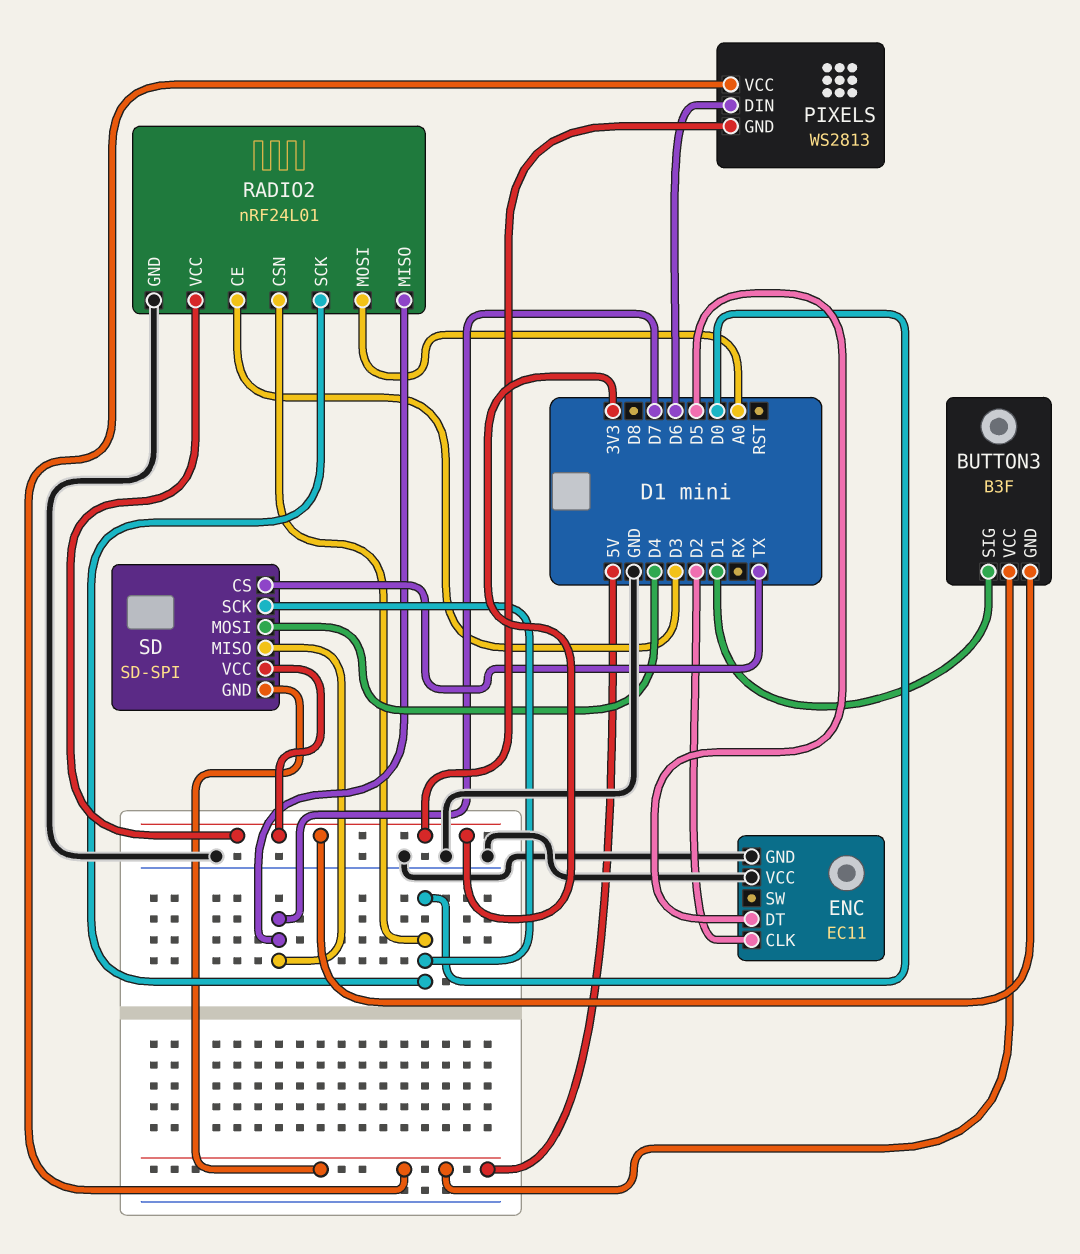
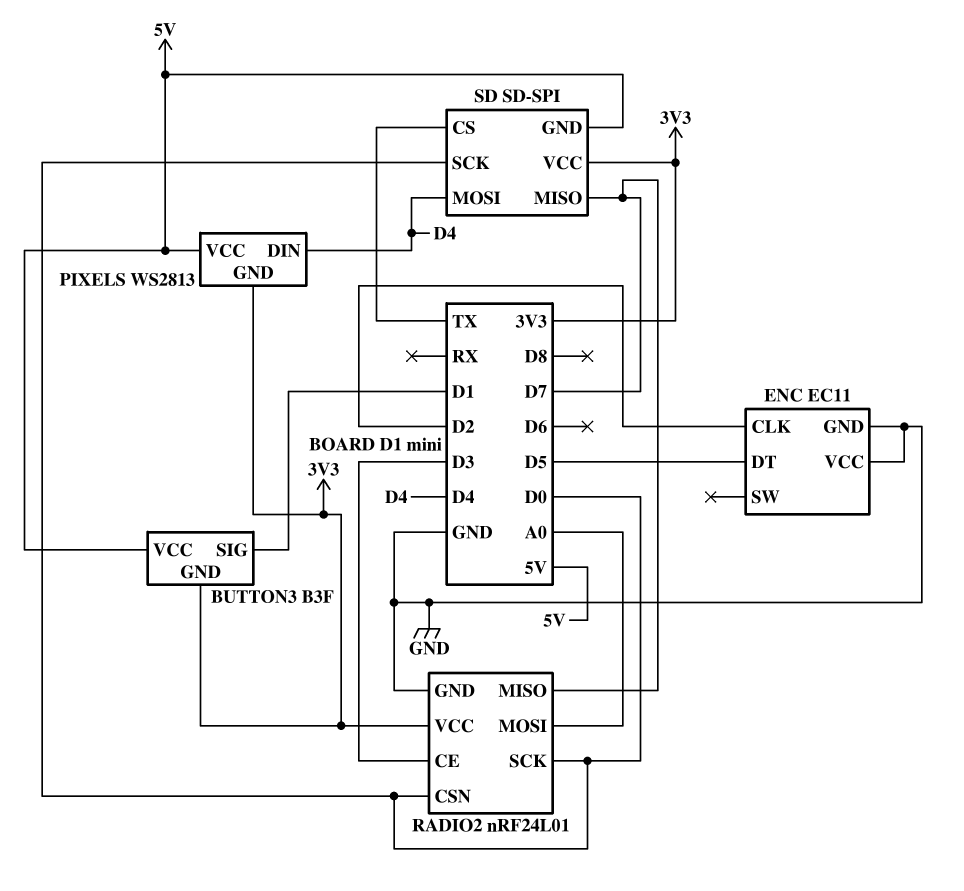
PIXELS pin DIN: D6 -> D4

